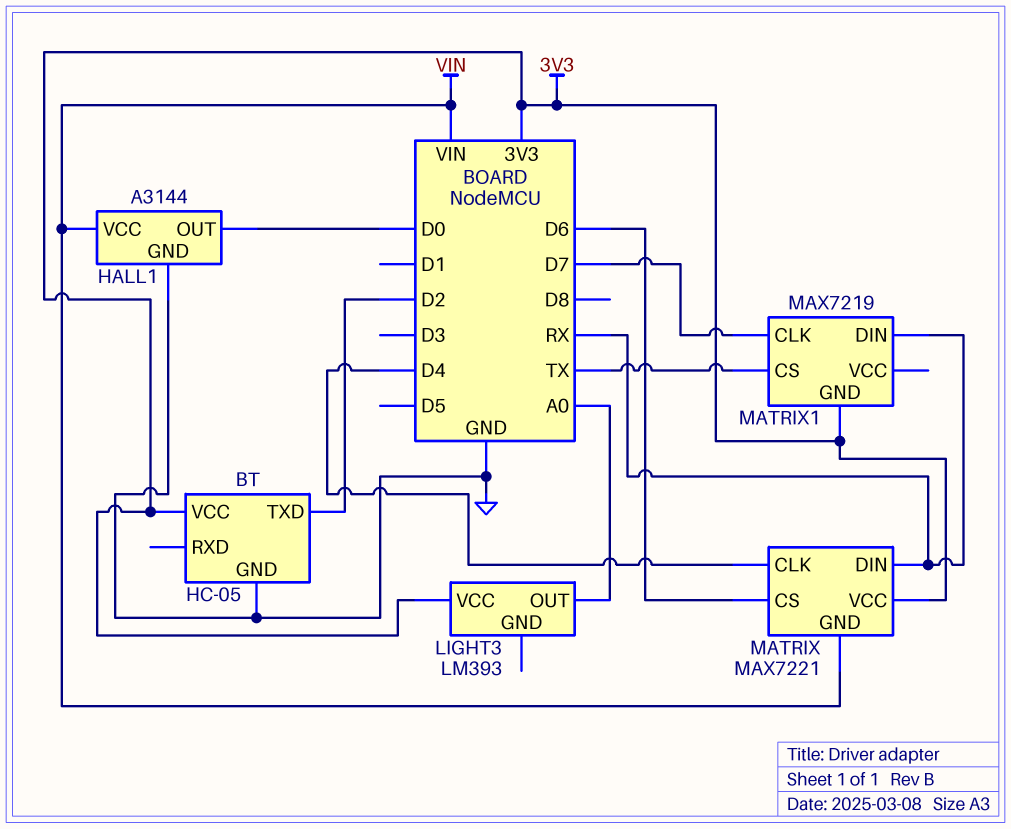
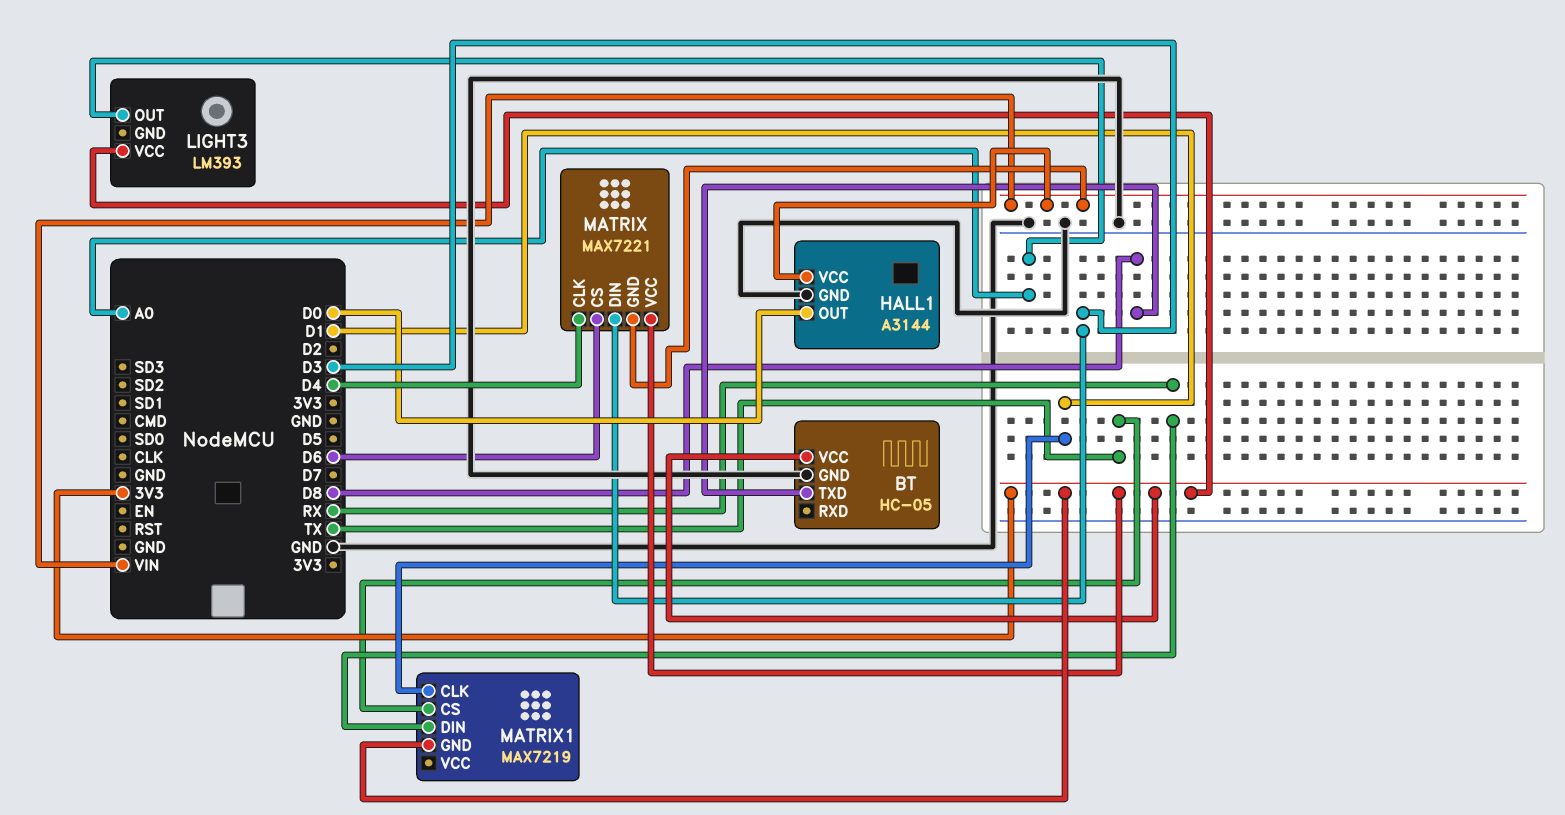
BT pin TXD: D2 -> D8
MATRIX pin DIN: RX -> D3
MATRIX1 pin CLK: D7 -> D1

